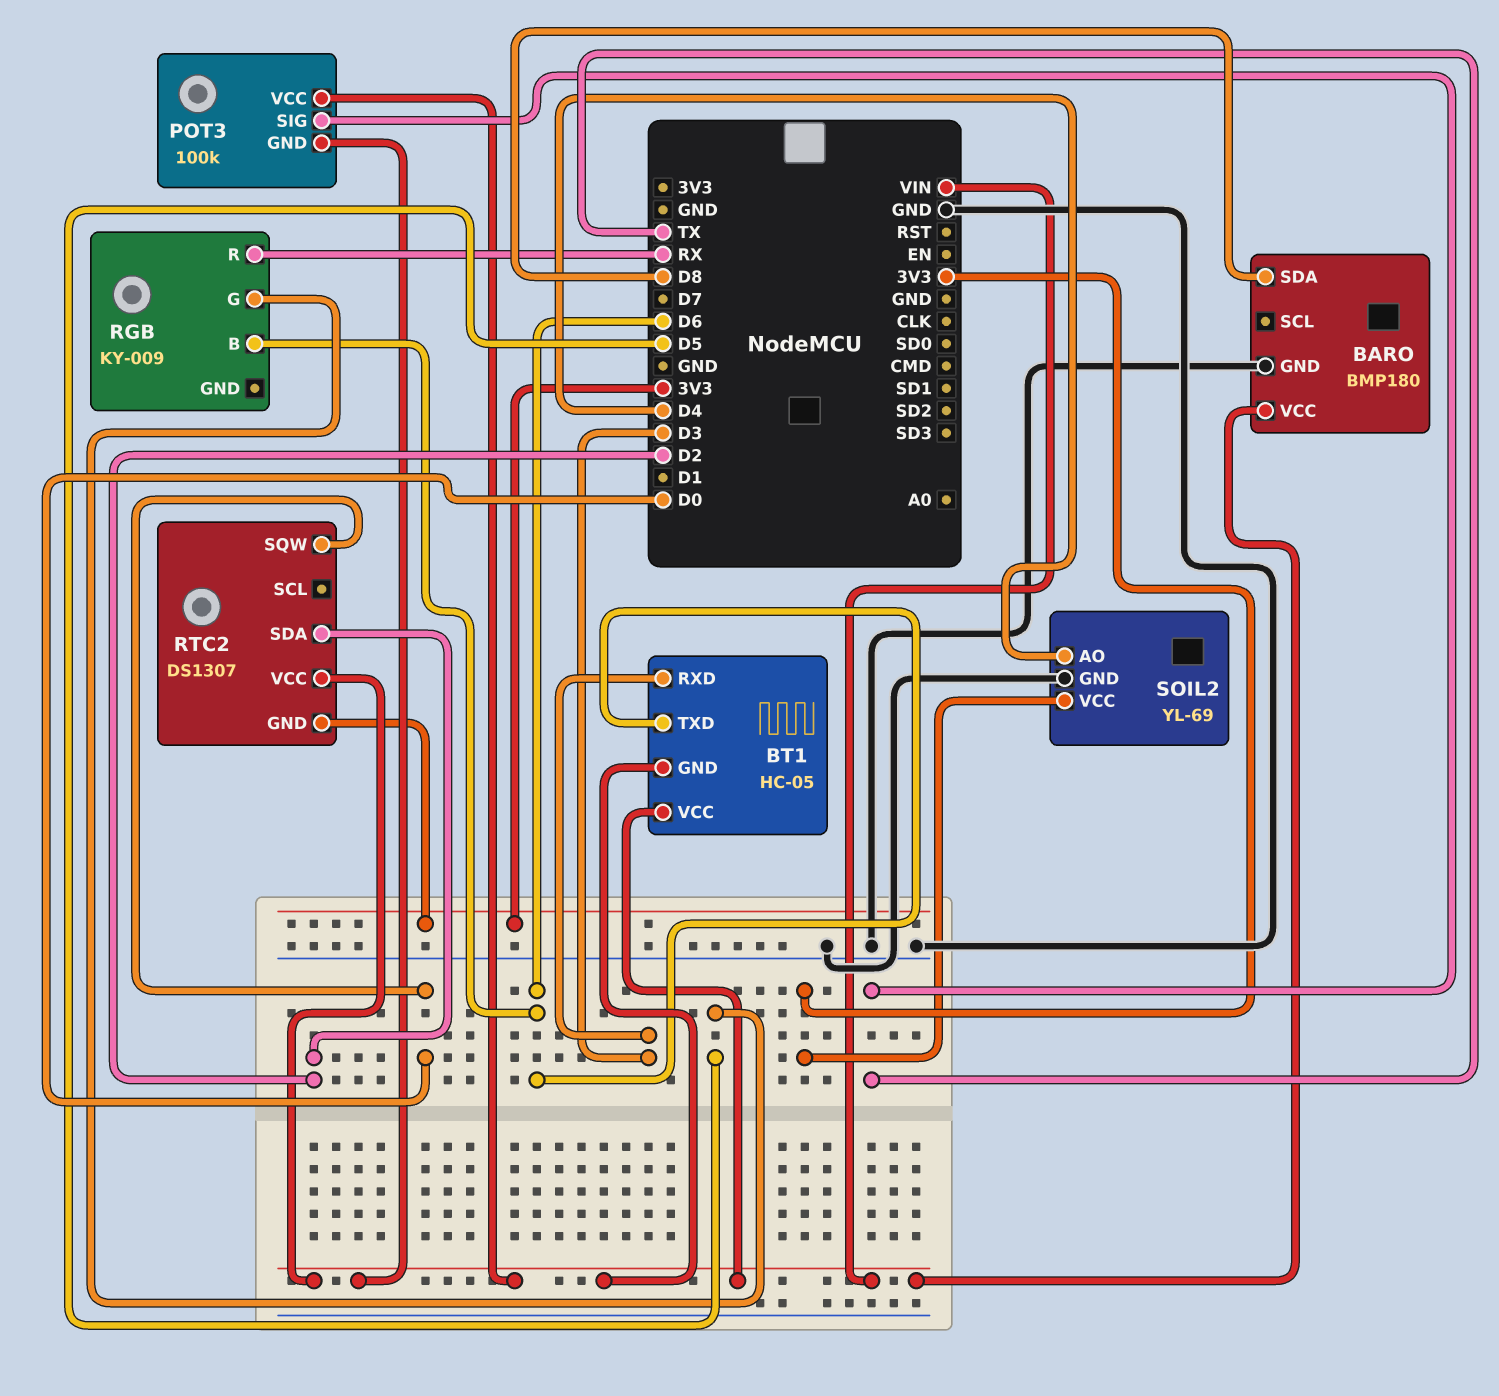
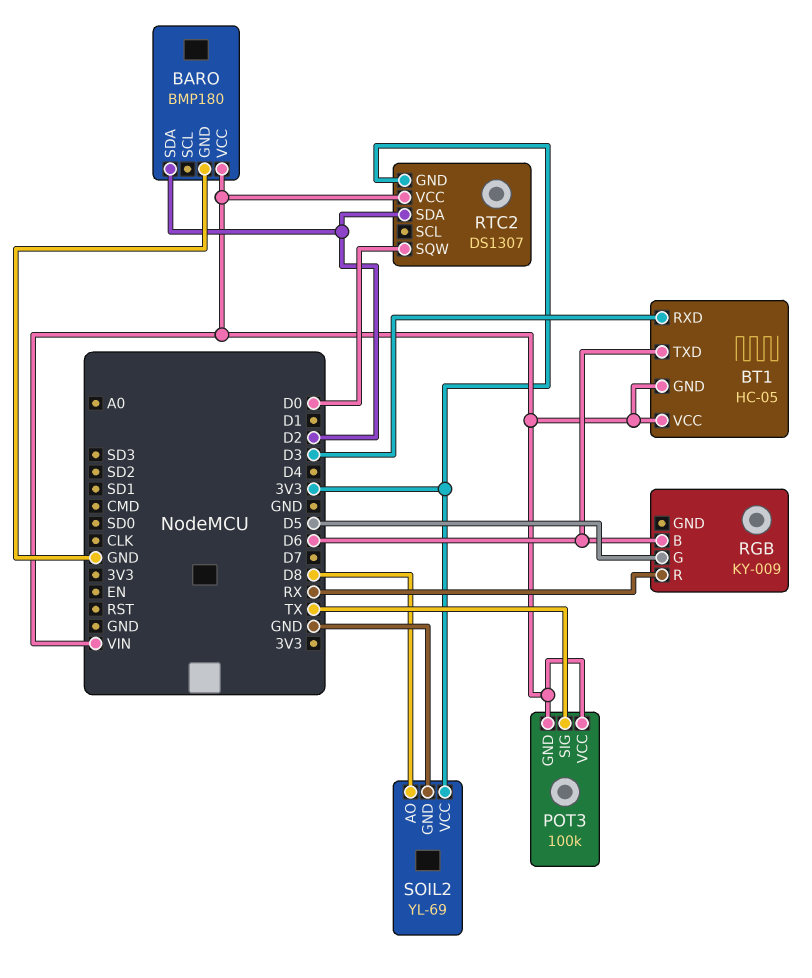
BARO pin SDA: D8 -> D2
SOIL2 pin AO: D4 -> D8

